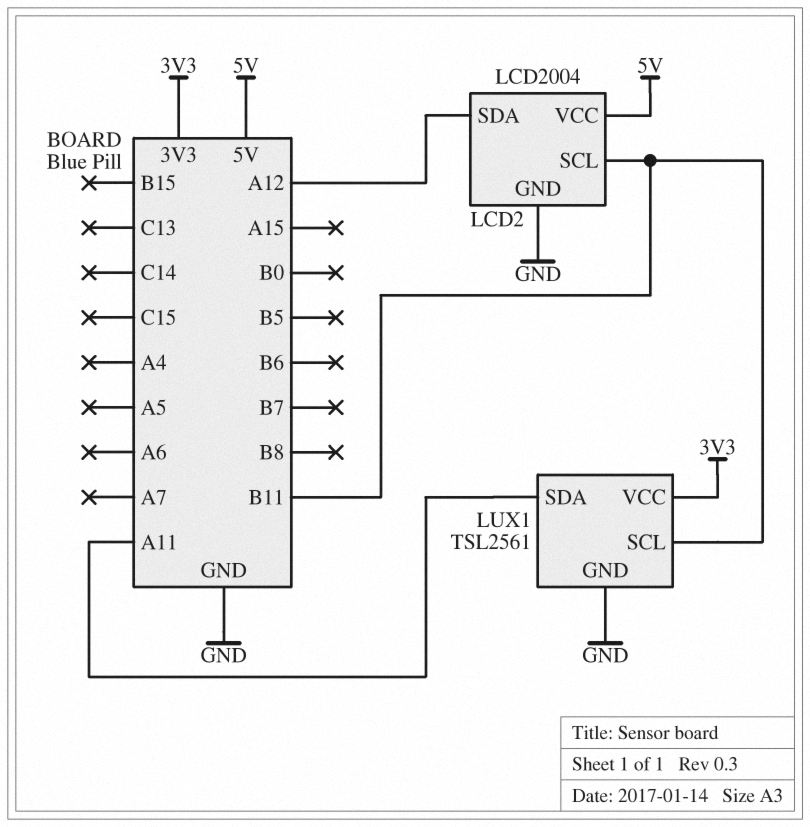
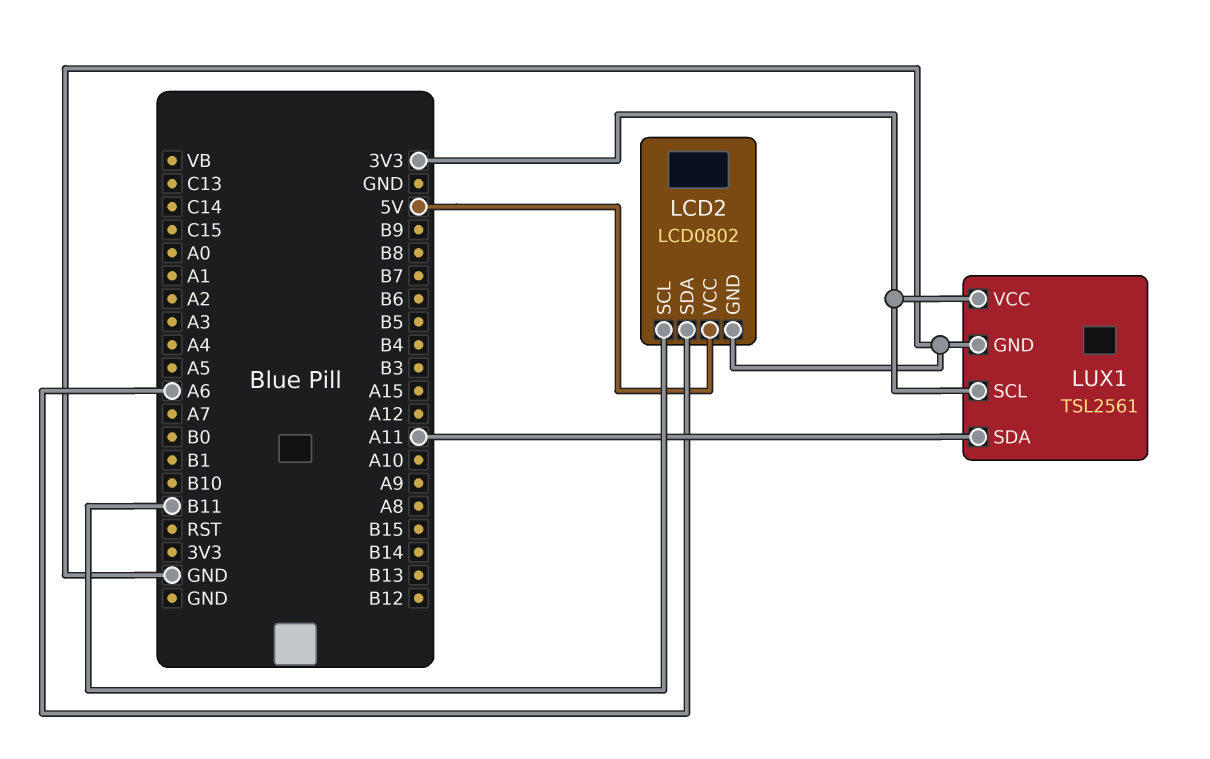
LCD2: LCD2004 -> LCD0802
LCD2 pin SDA: A12 -> A6
LUX1 pin SCL: B11 -> 3V3

